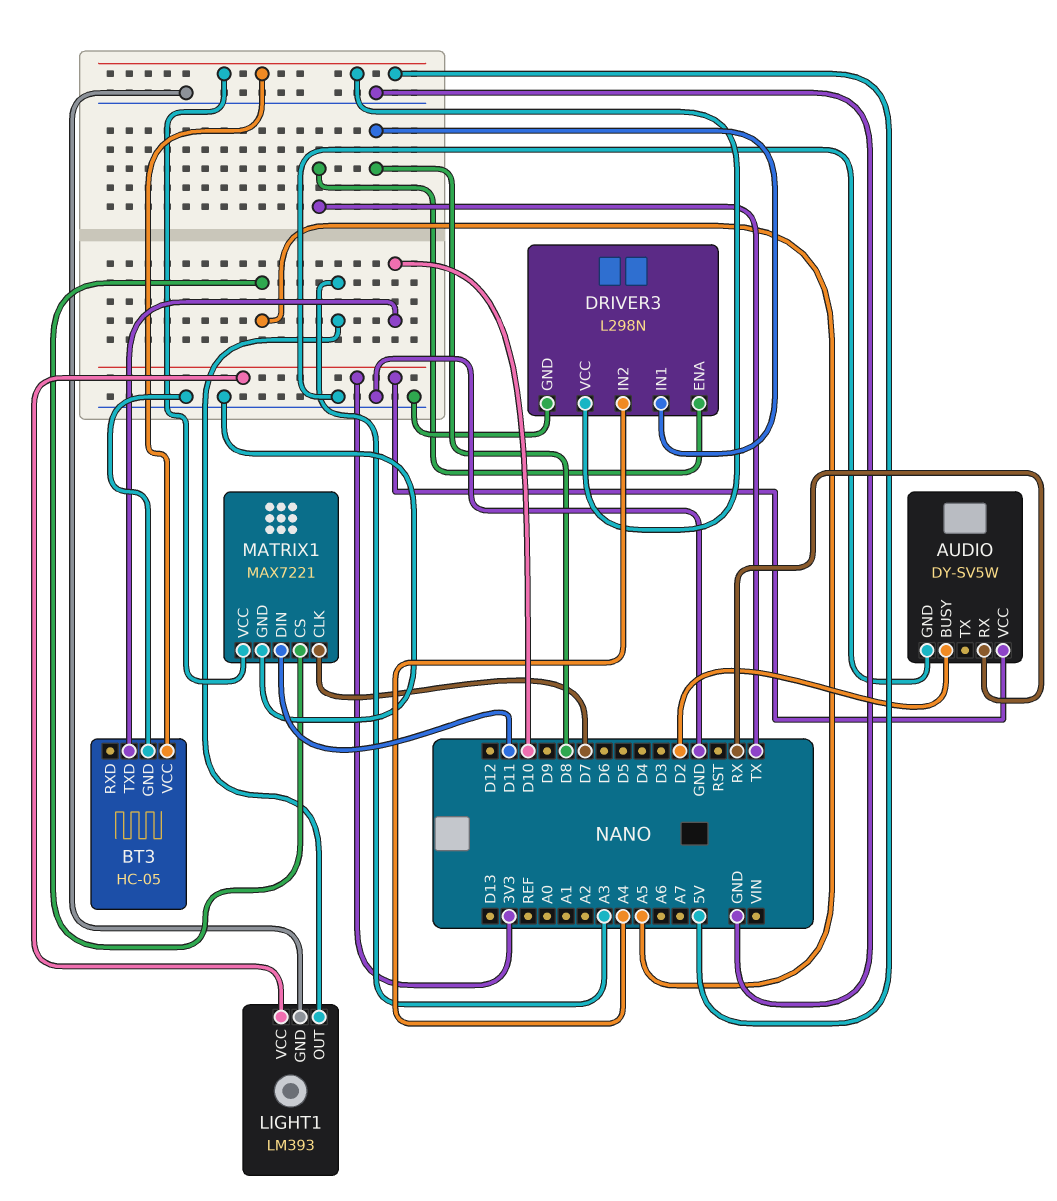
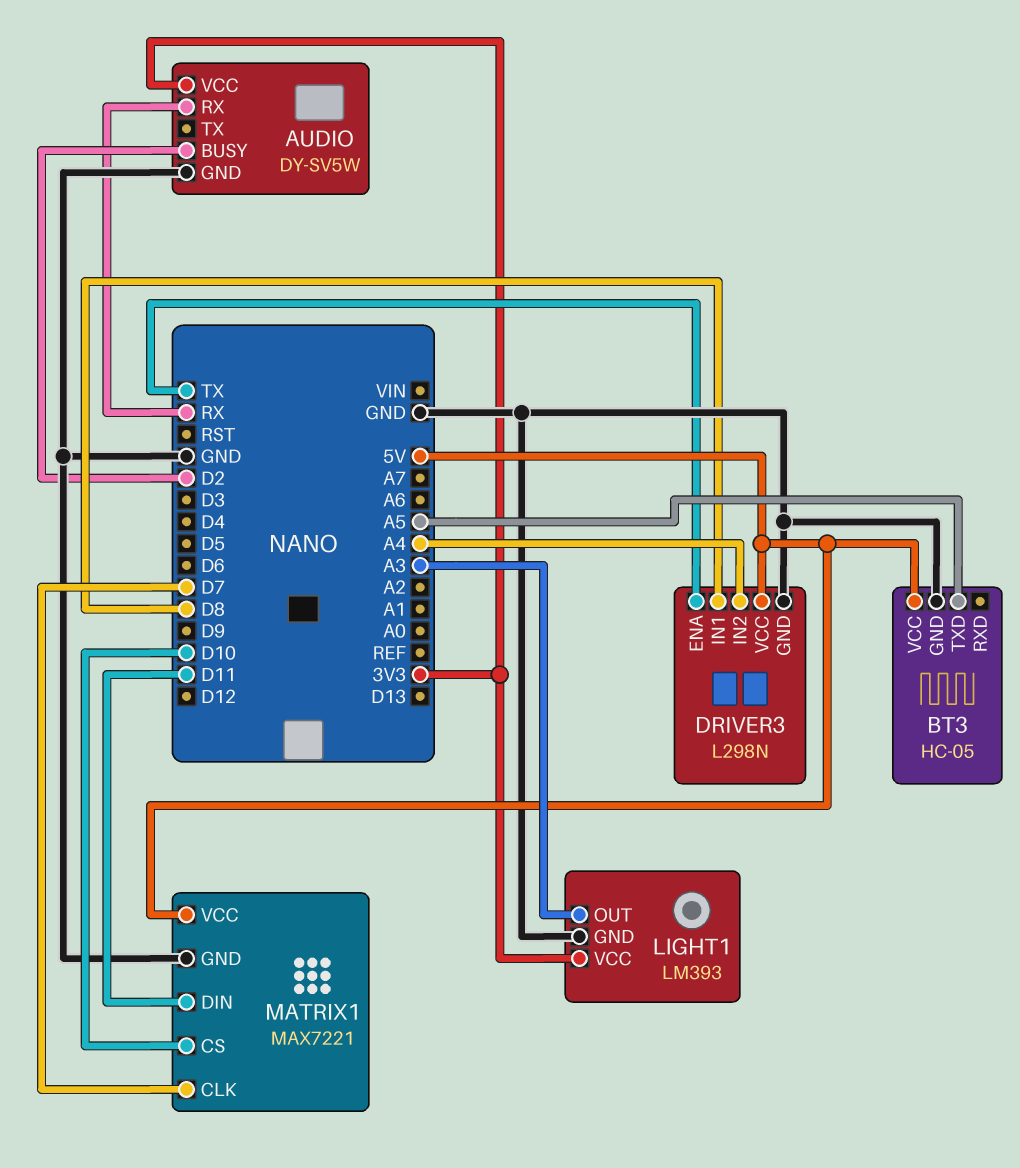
BT3 pin TXD: D10 -> A5
MATRIX1 pin CS: A5 -> D10

